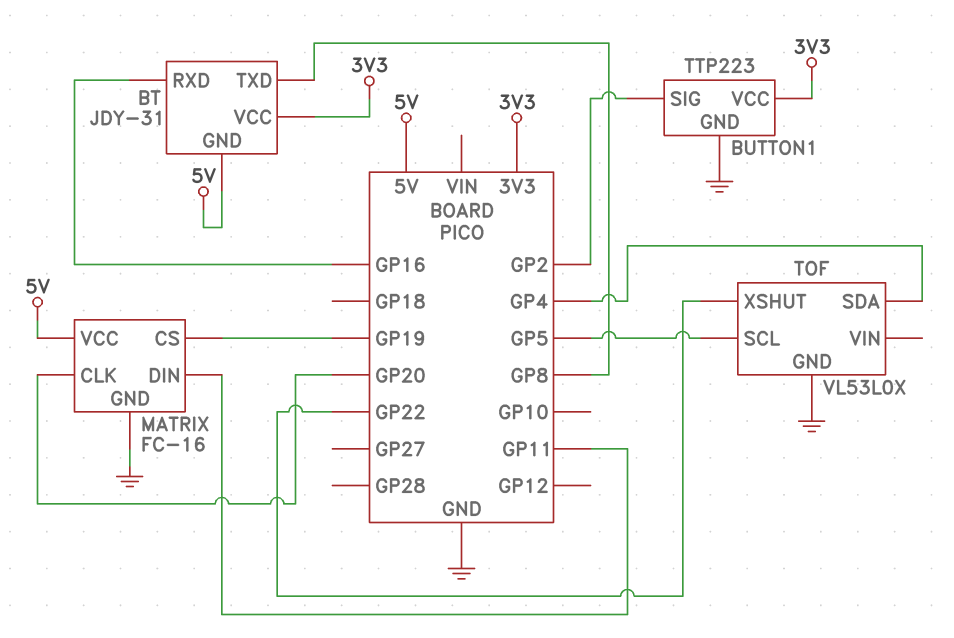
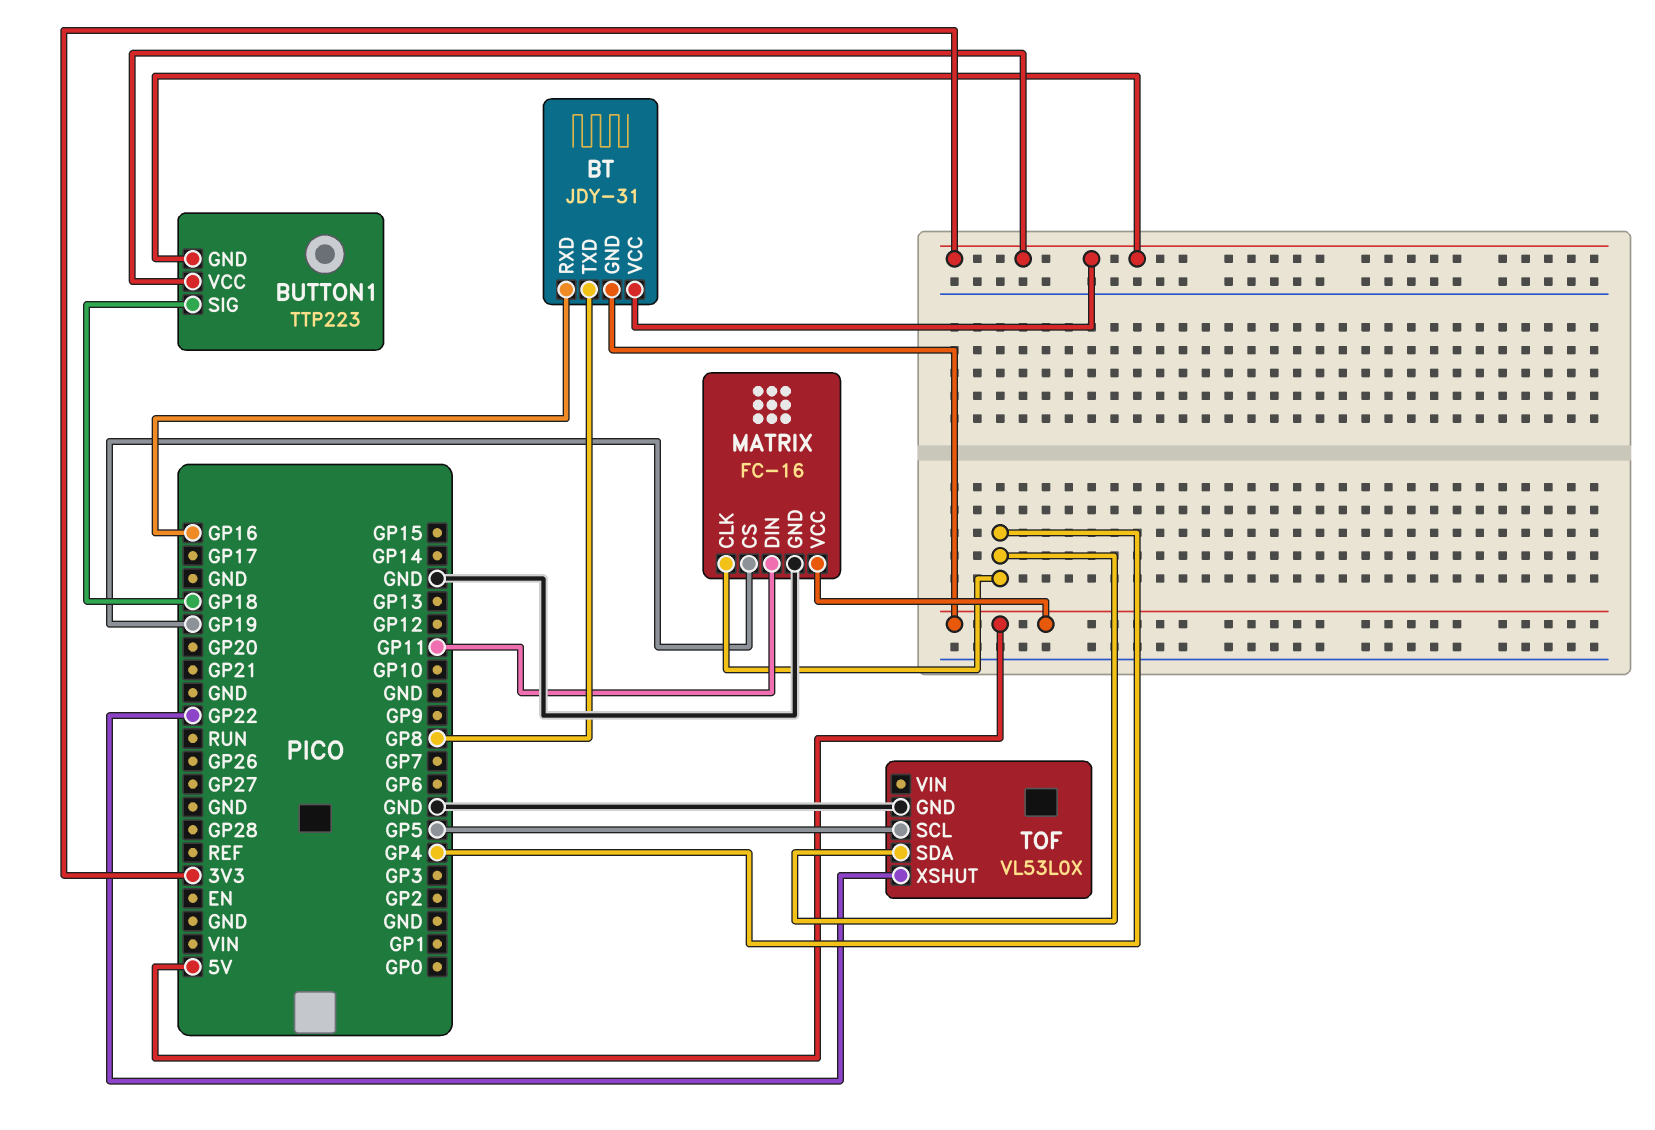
BUTTON1 pin GND: GND -> 3V3
BUTTON1 pin SIG: GP2 -> GP18
MATRIX pin CLK: GP20 -> GP4

